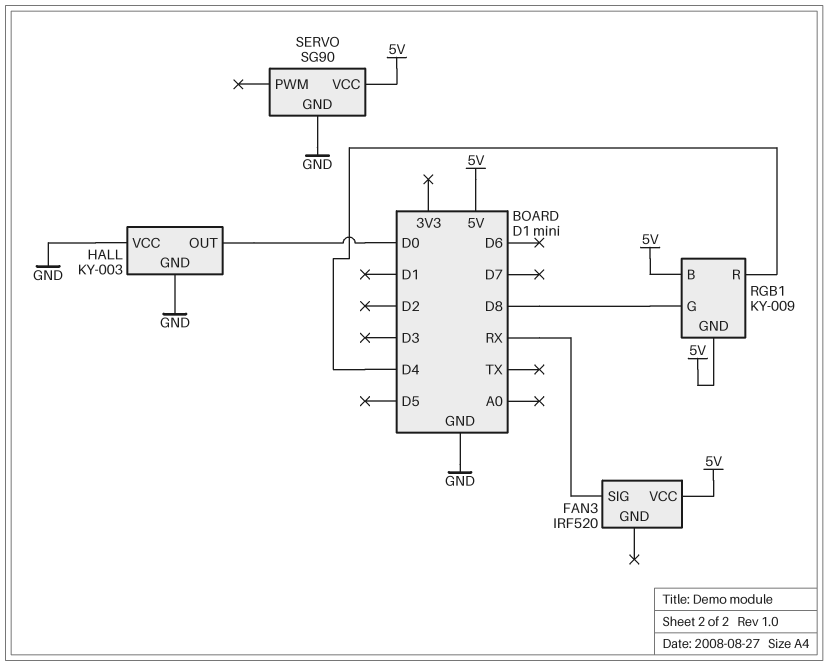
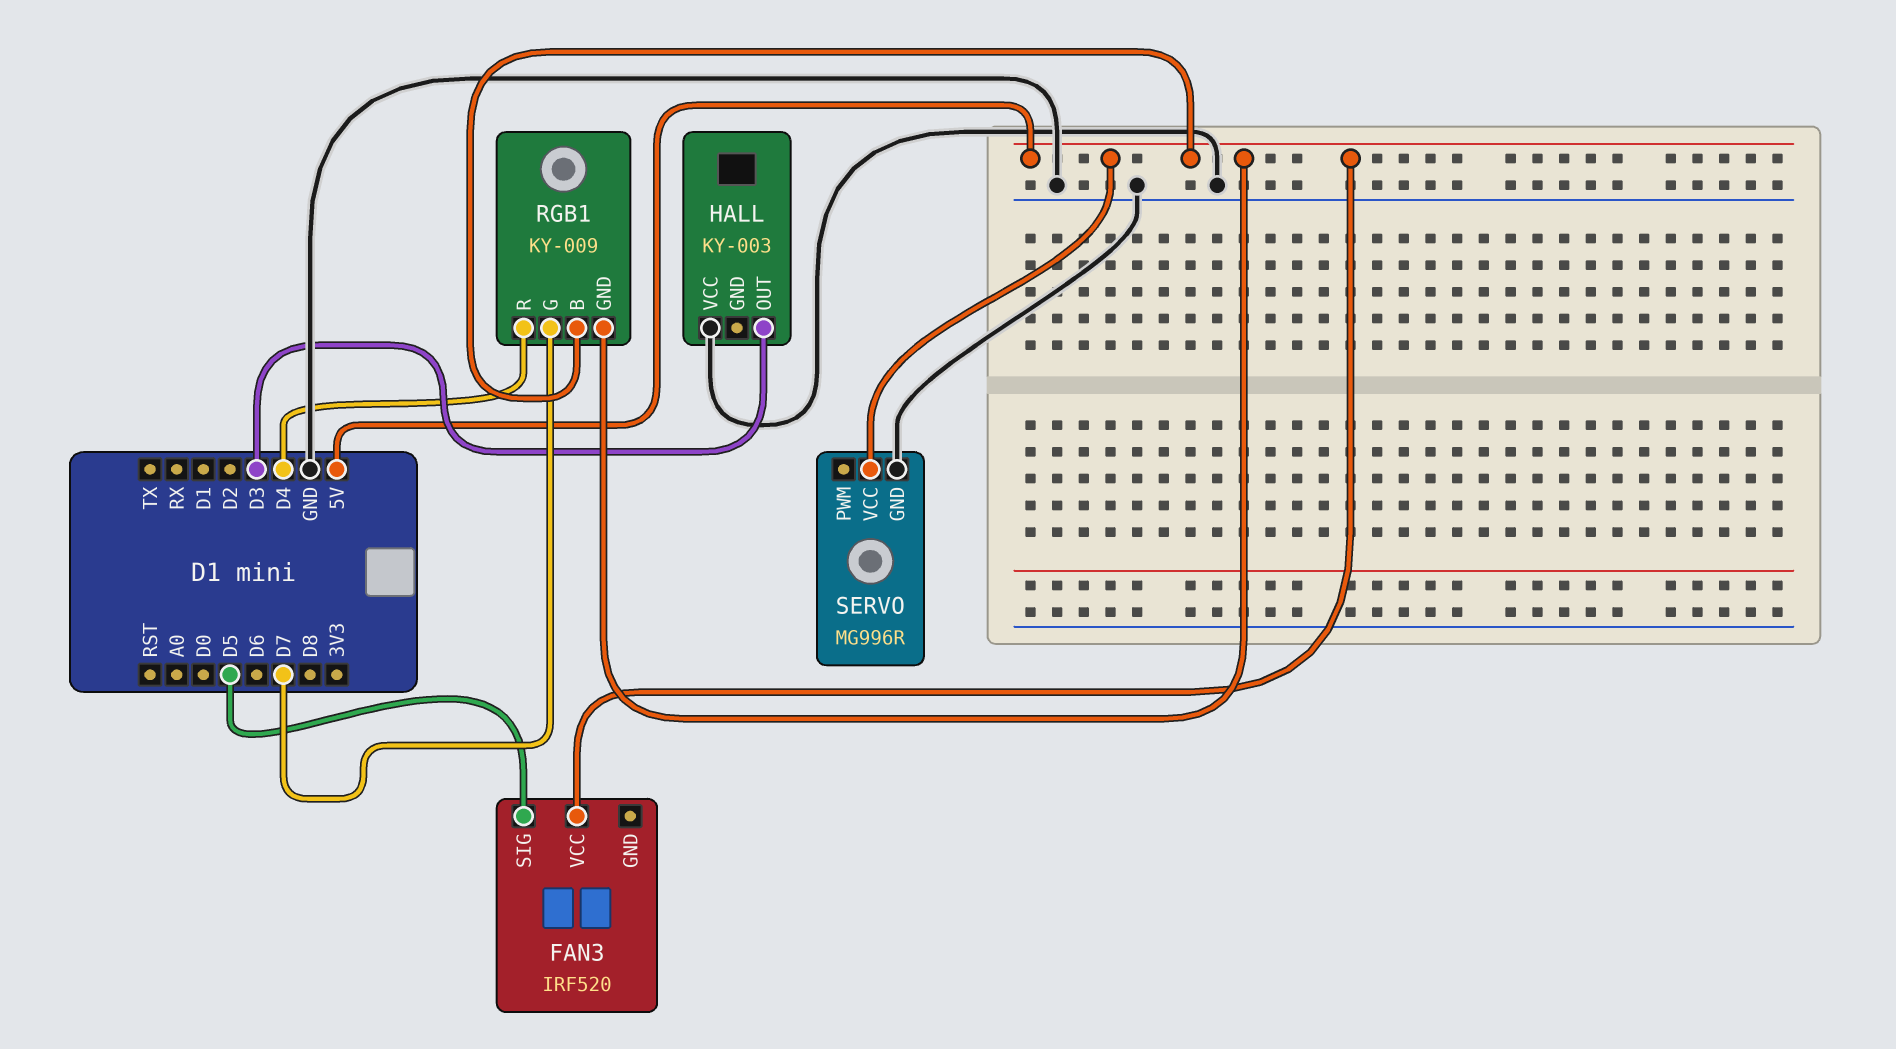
FAN3 pin SIG: RX -> D5
HALL pin GND: GND -> none
HALL pin OUT: D0 -> D3
RGB1 pin G: D8 -> D7
SERVO: SG90 -> MG996R

